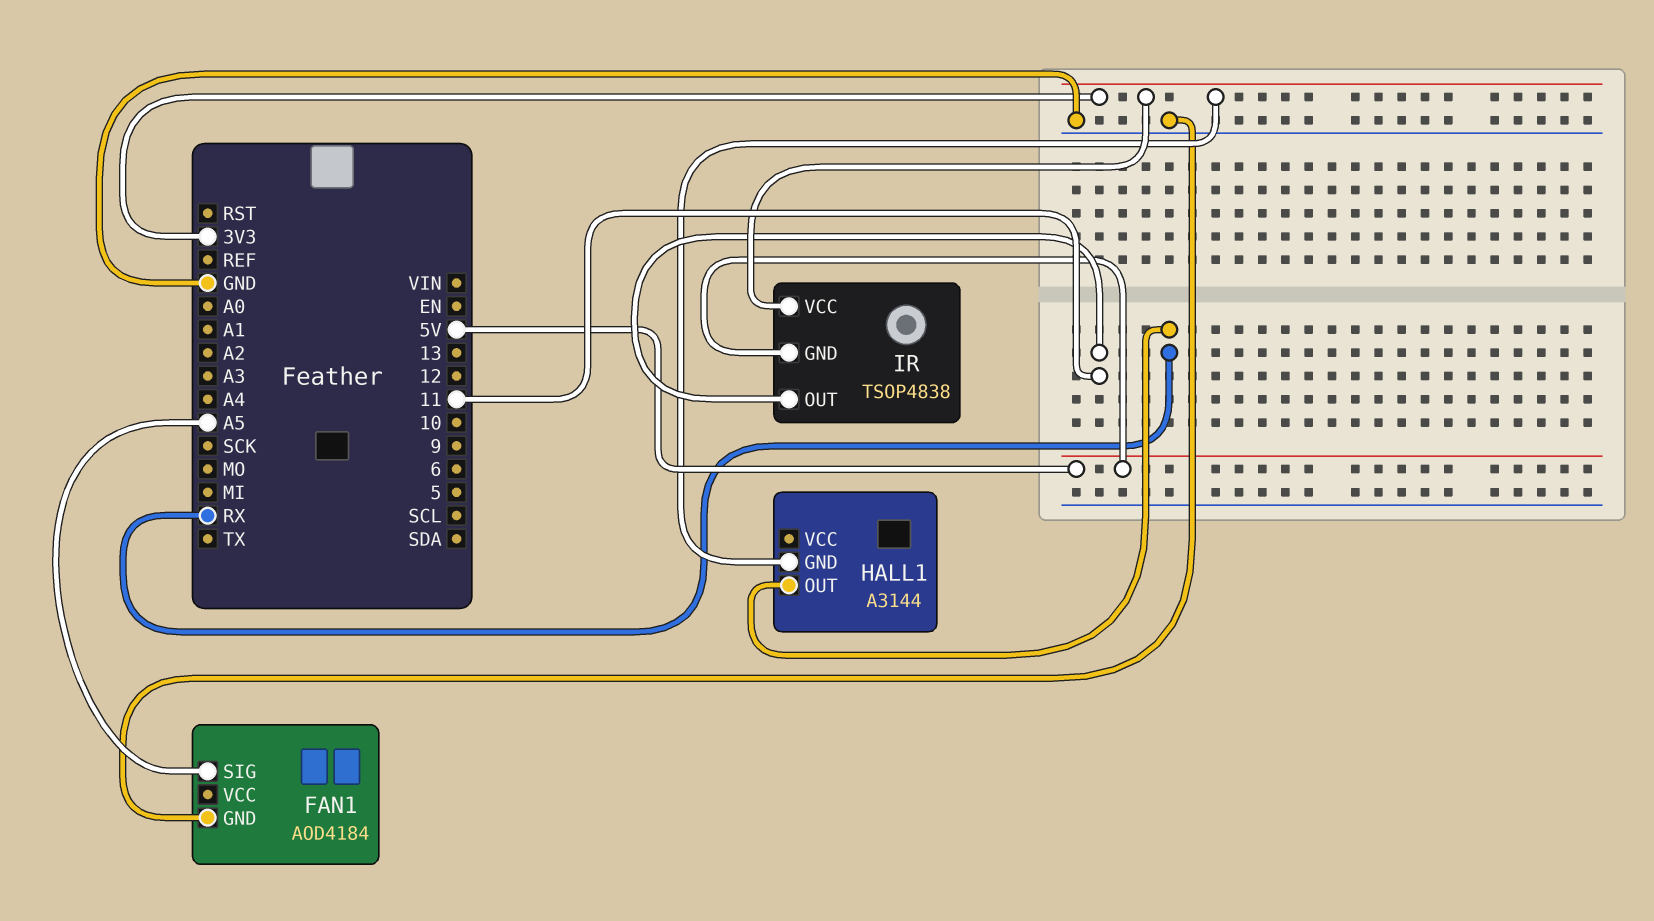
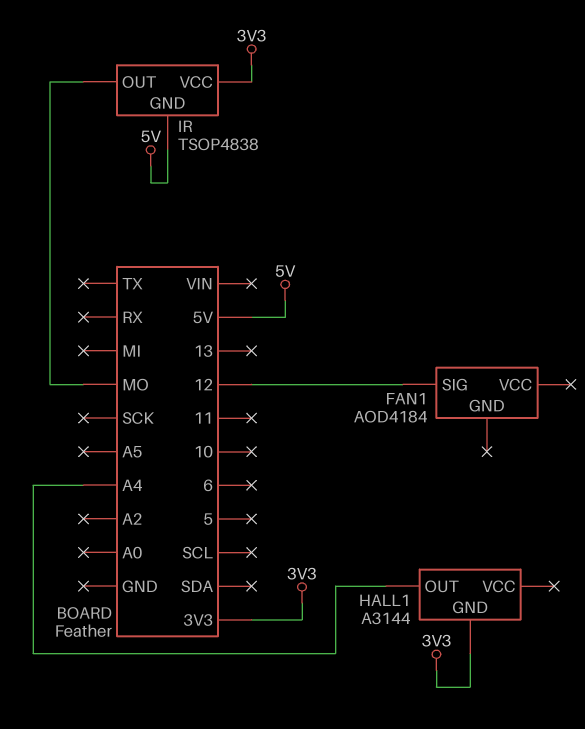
FAN1 pin GND: GND -> none
FAN1 pin SIG: A5 -> 12
HALL1 pin OUT: RX -> A4
IR pin OUT: 11 -> MO

